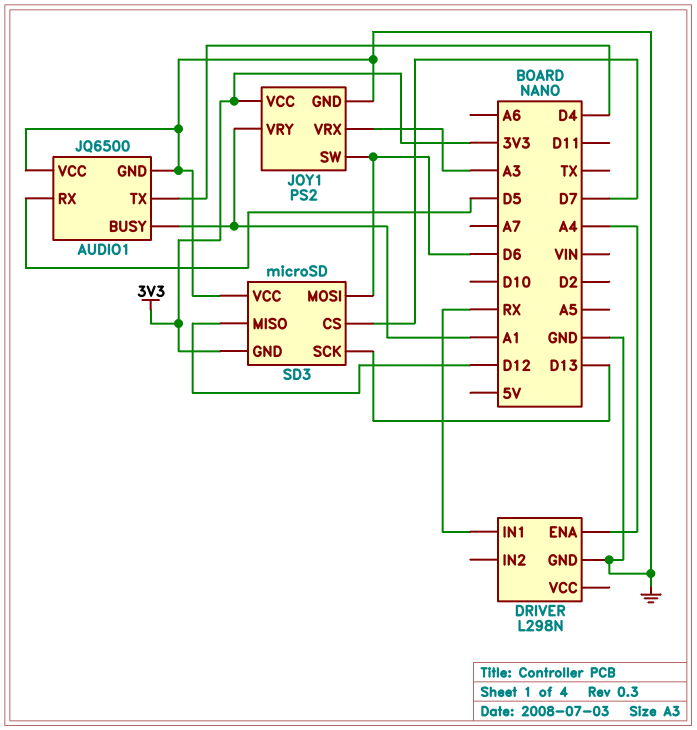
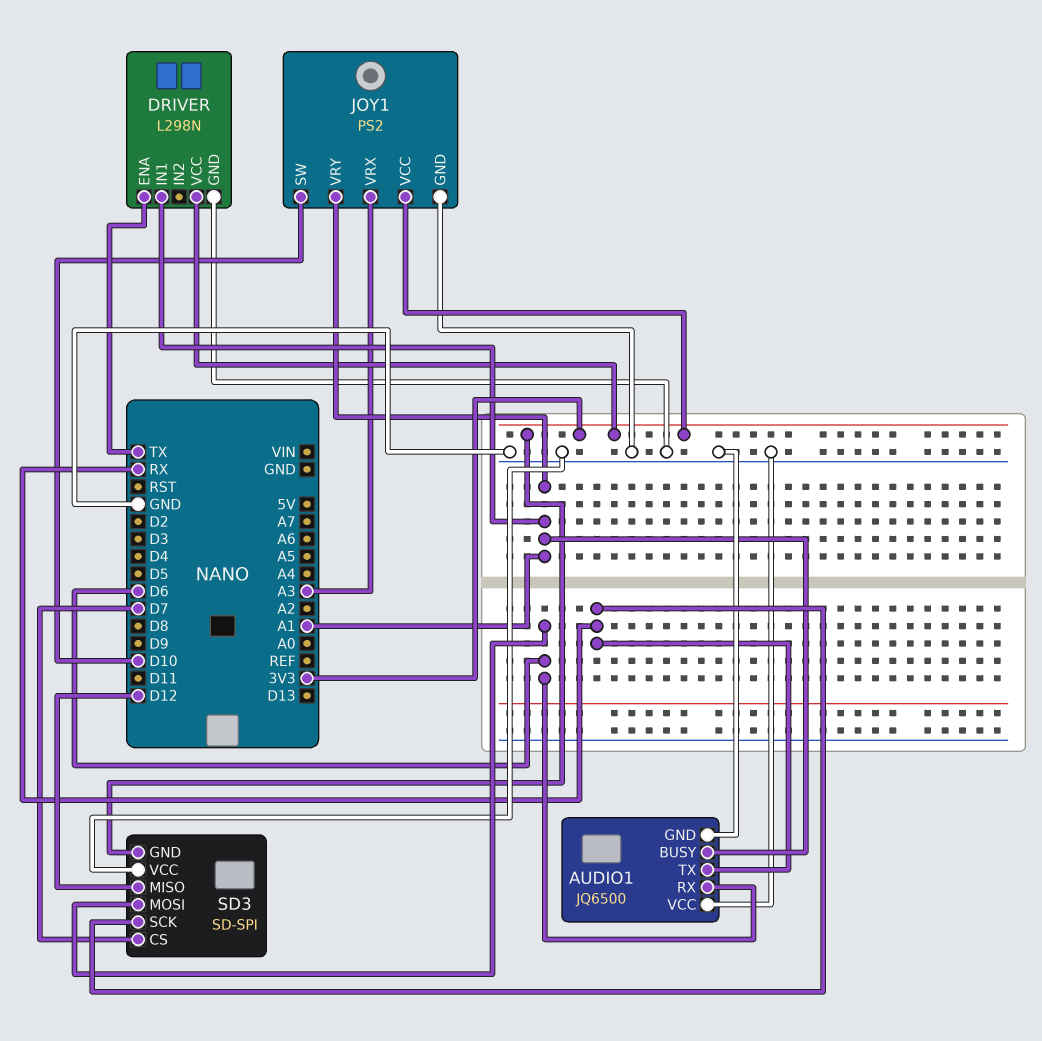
AUDIO1 pin RX: D5 -> D6
AUDIO1 pin TX: D4 -> RX
DRIVER pin ENA: A4 -> TX
DRIVER pin IN1: RX -> A1
DRIVER pin VCC: none -> 3V3
JOY1 pin SW: D6 -> D10
SD3: microSD -> SD-SPI
SD3 pin SCK: D13 -> RX

